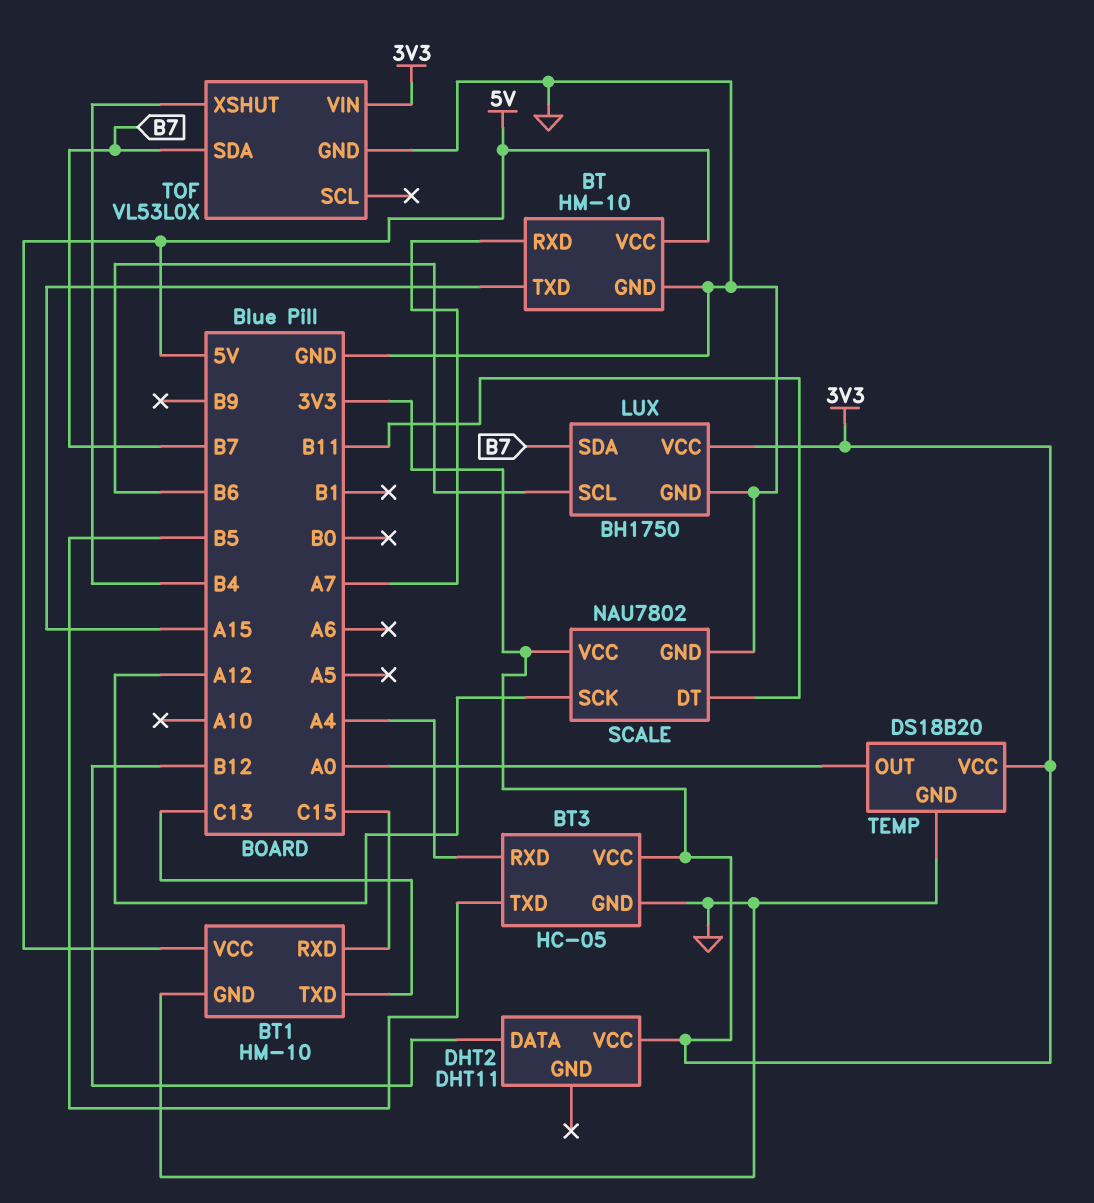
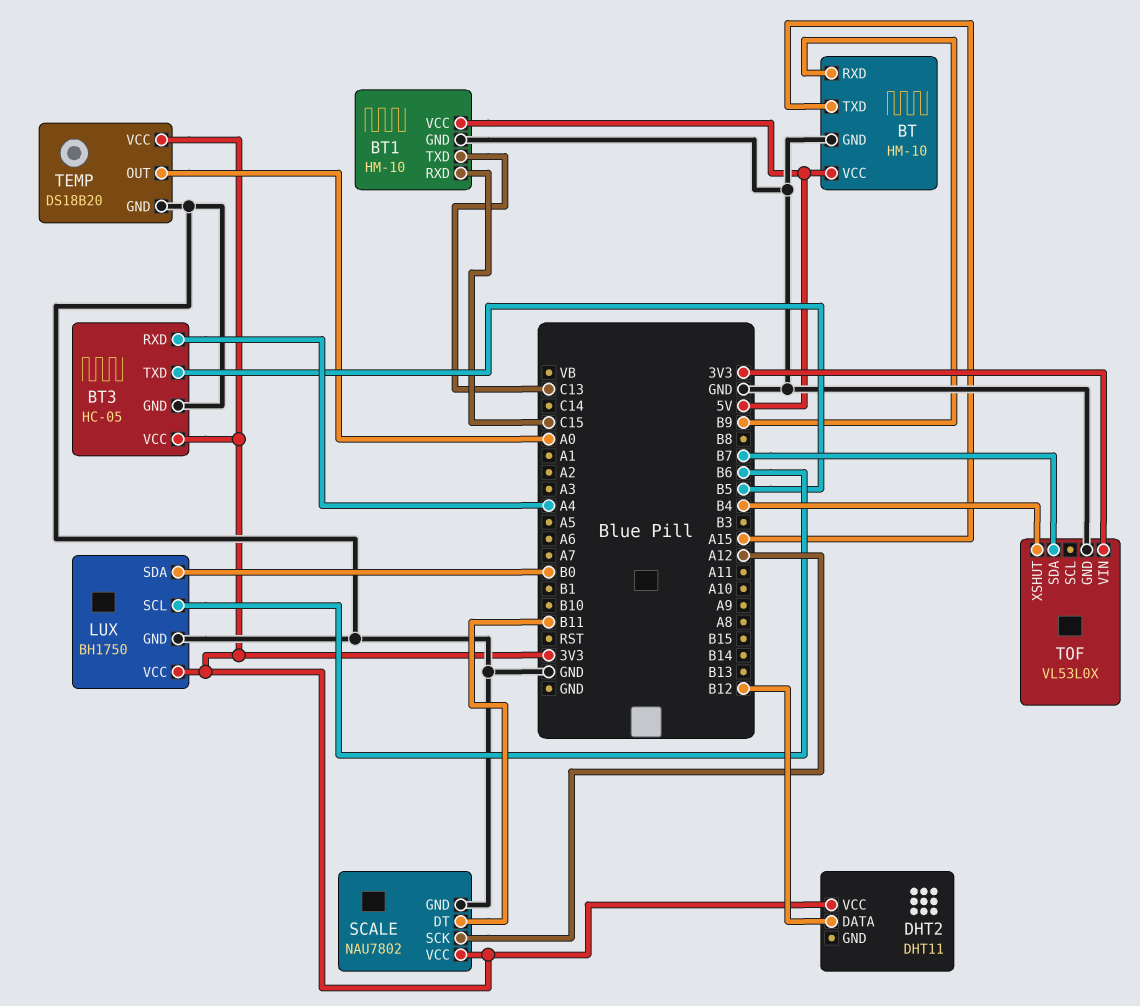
BT pin RXD: A7 -> B9
LUX pin SDA: B7 -> B0

